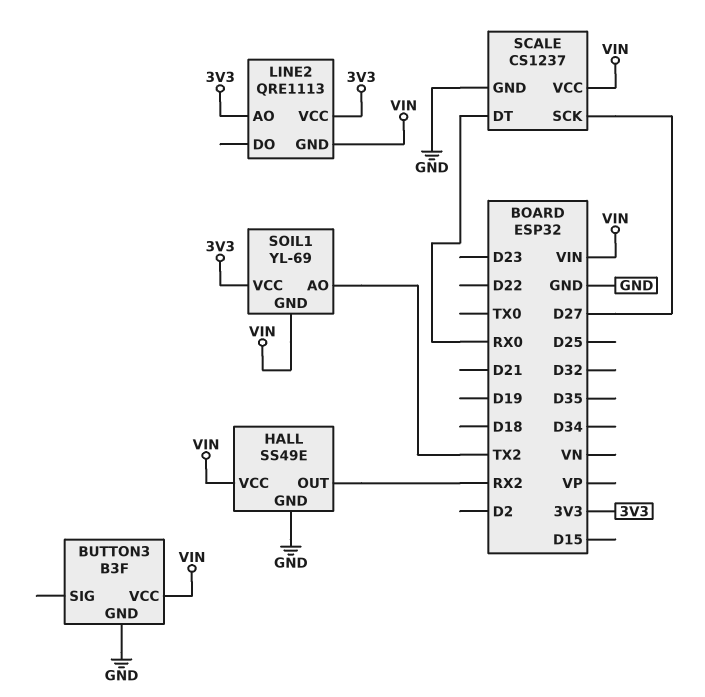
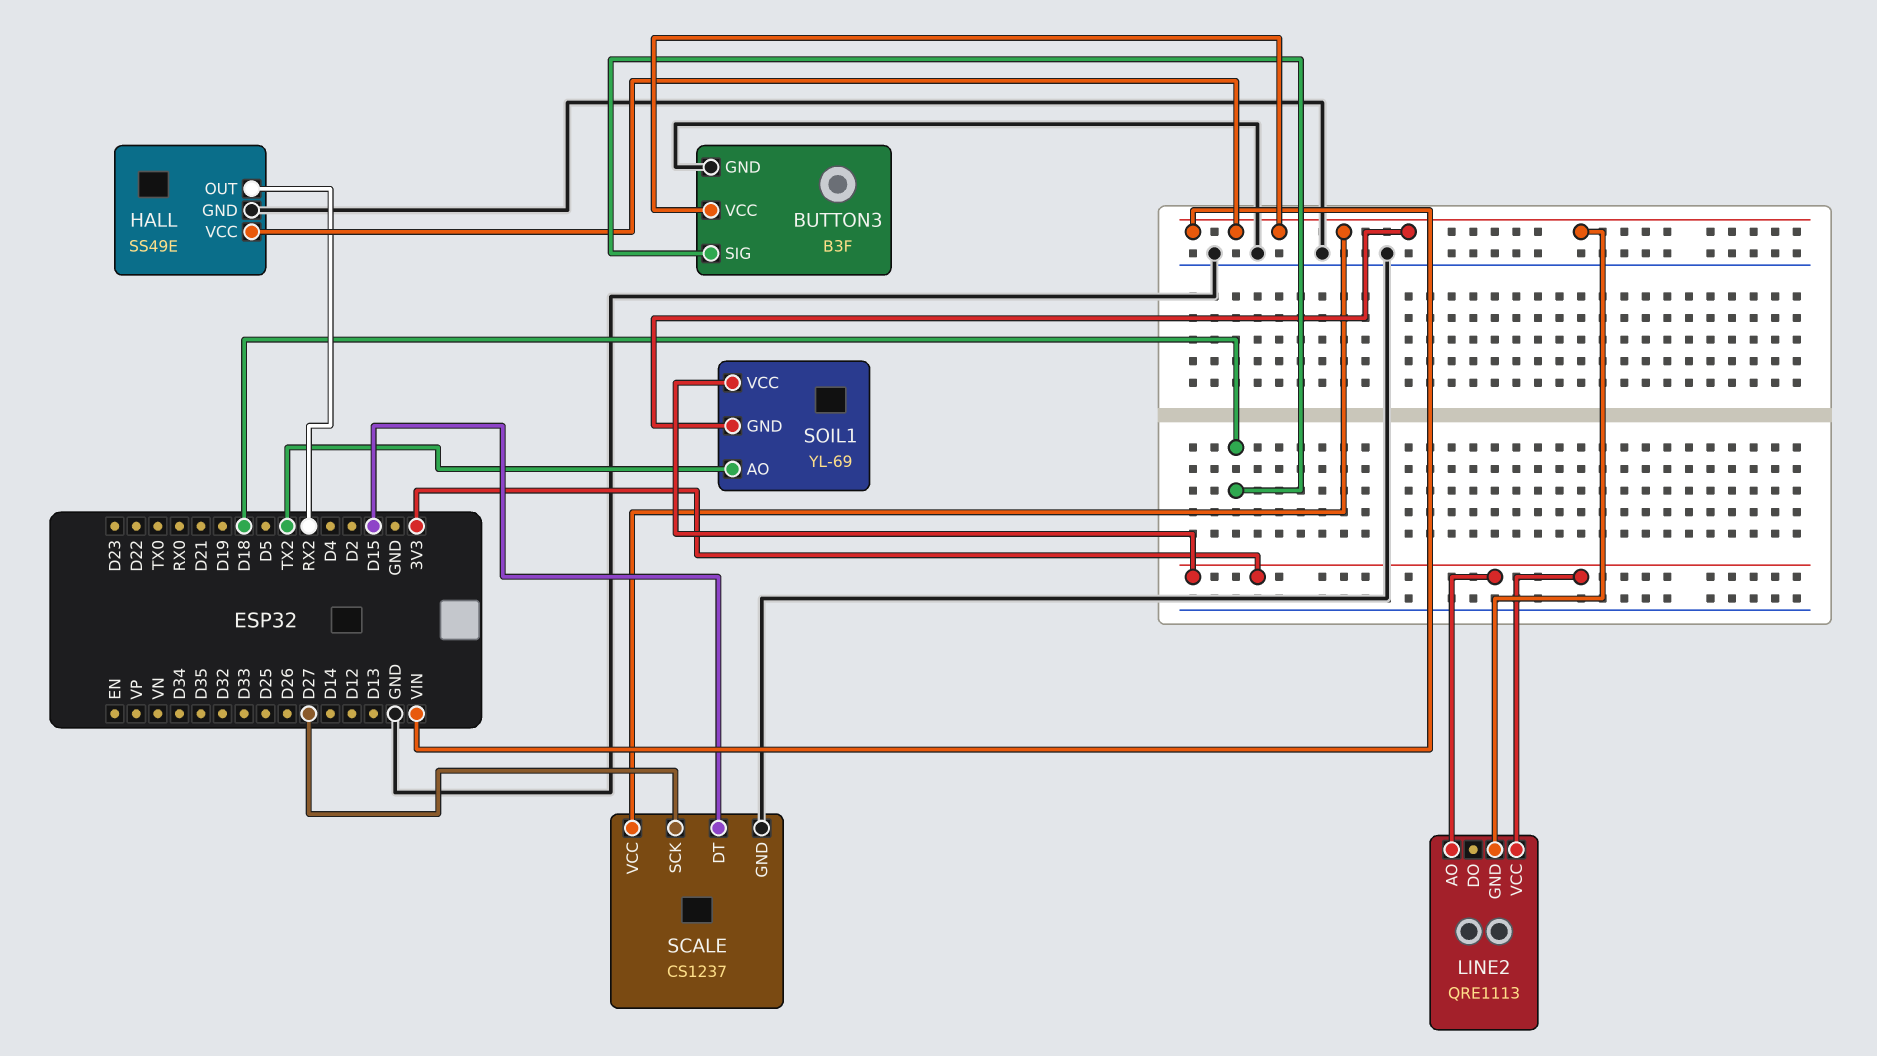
BUTTON3 pin SIG: none -> D18
SCALE pin DT: RX0 -> D15

